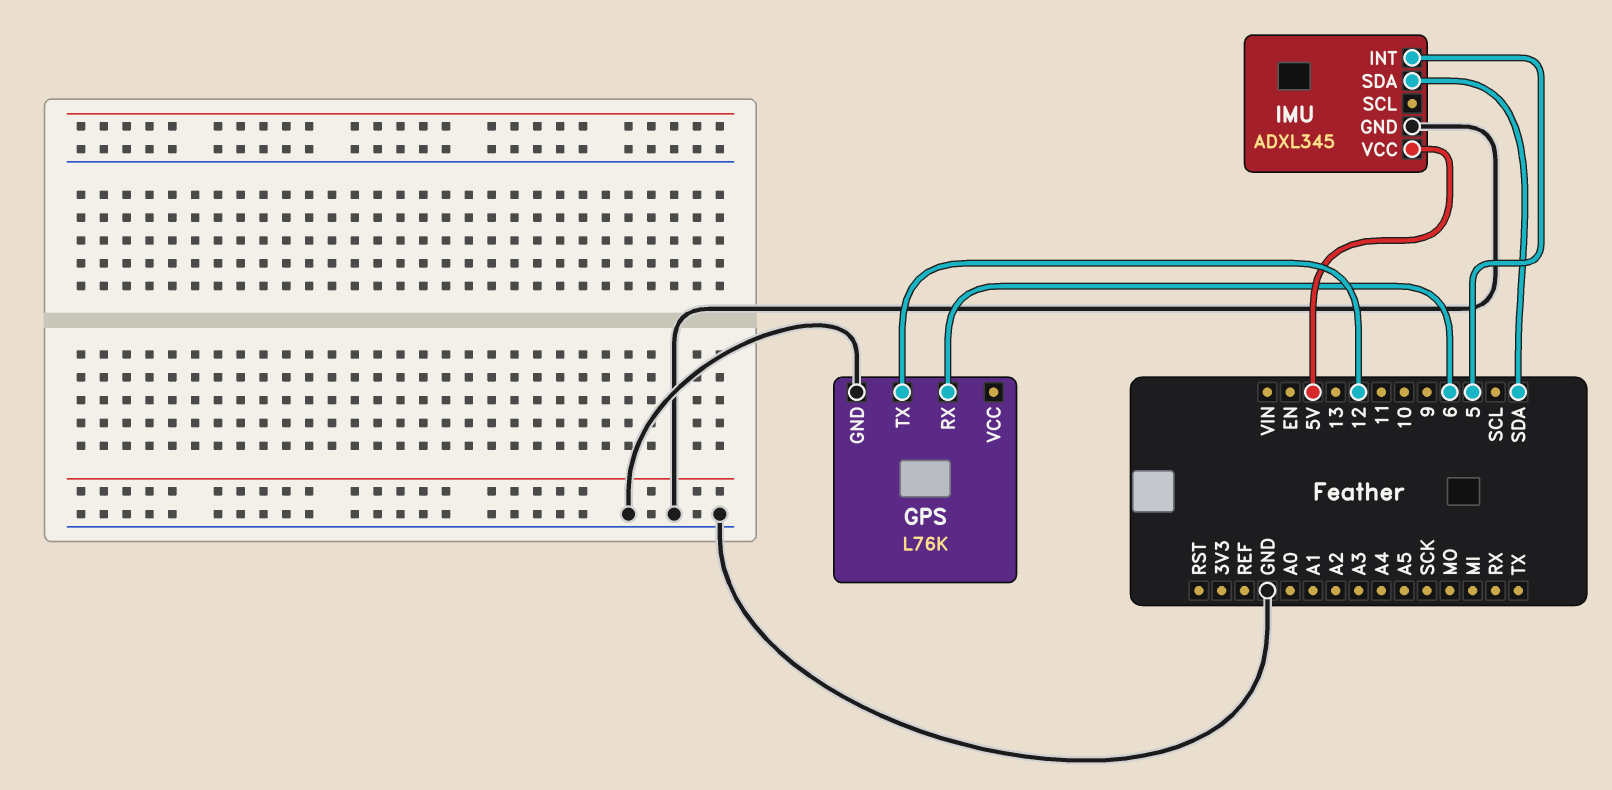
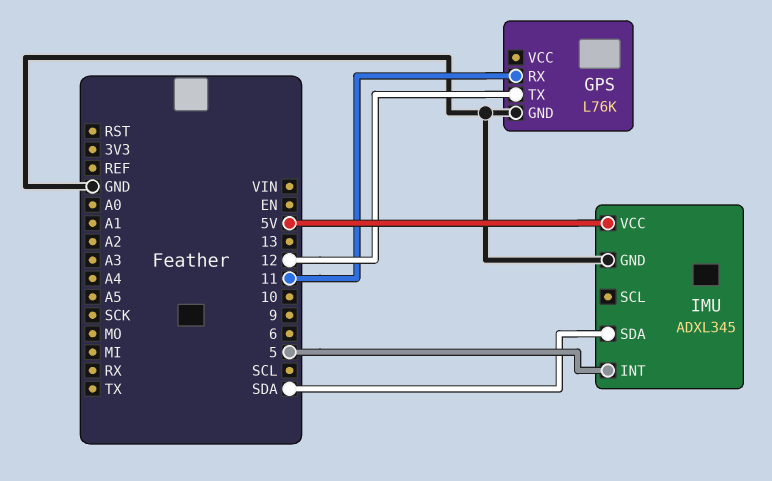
GPS pin RX: 6 -> 11

